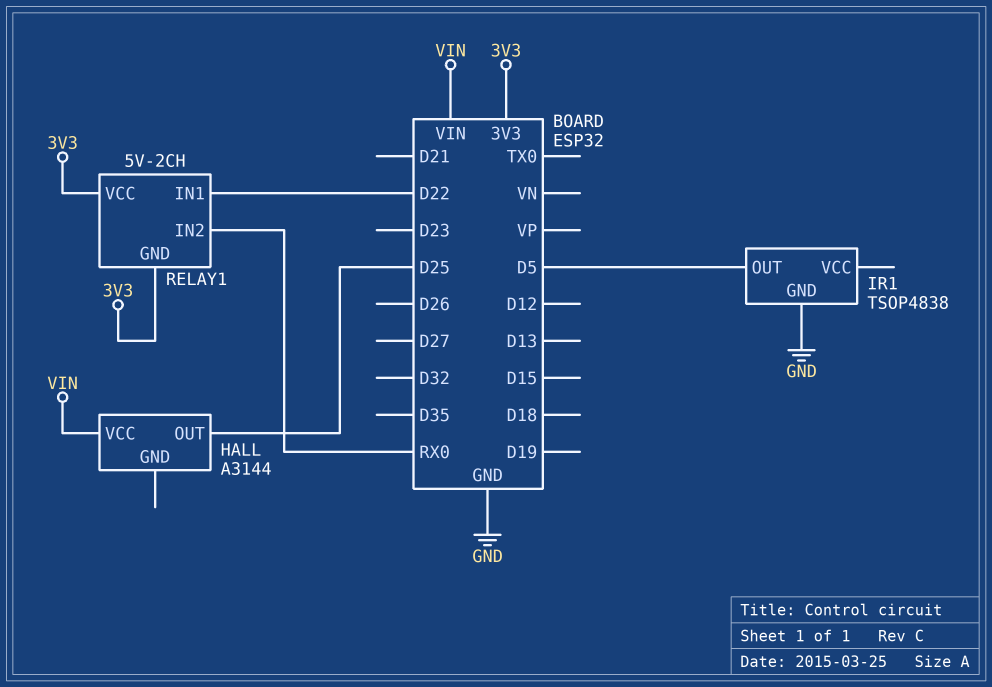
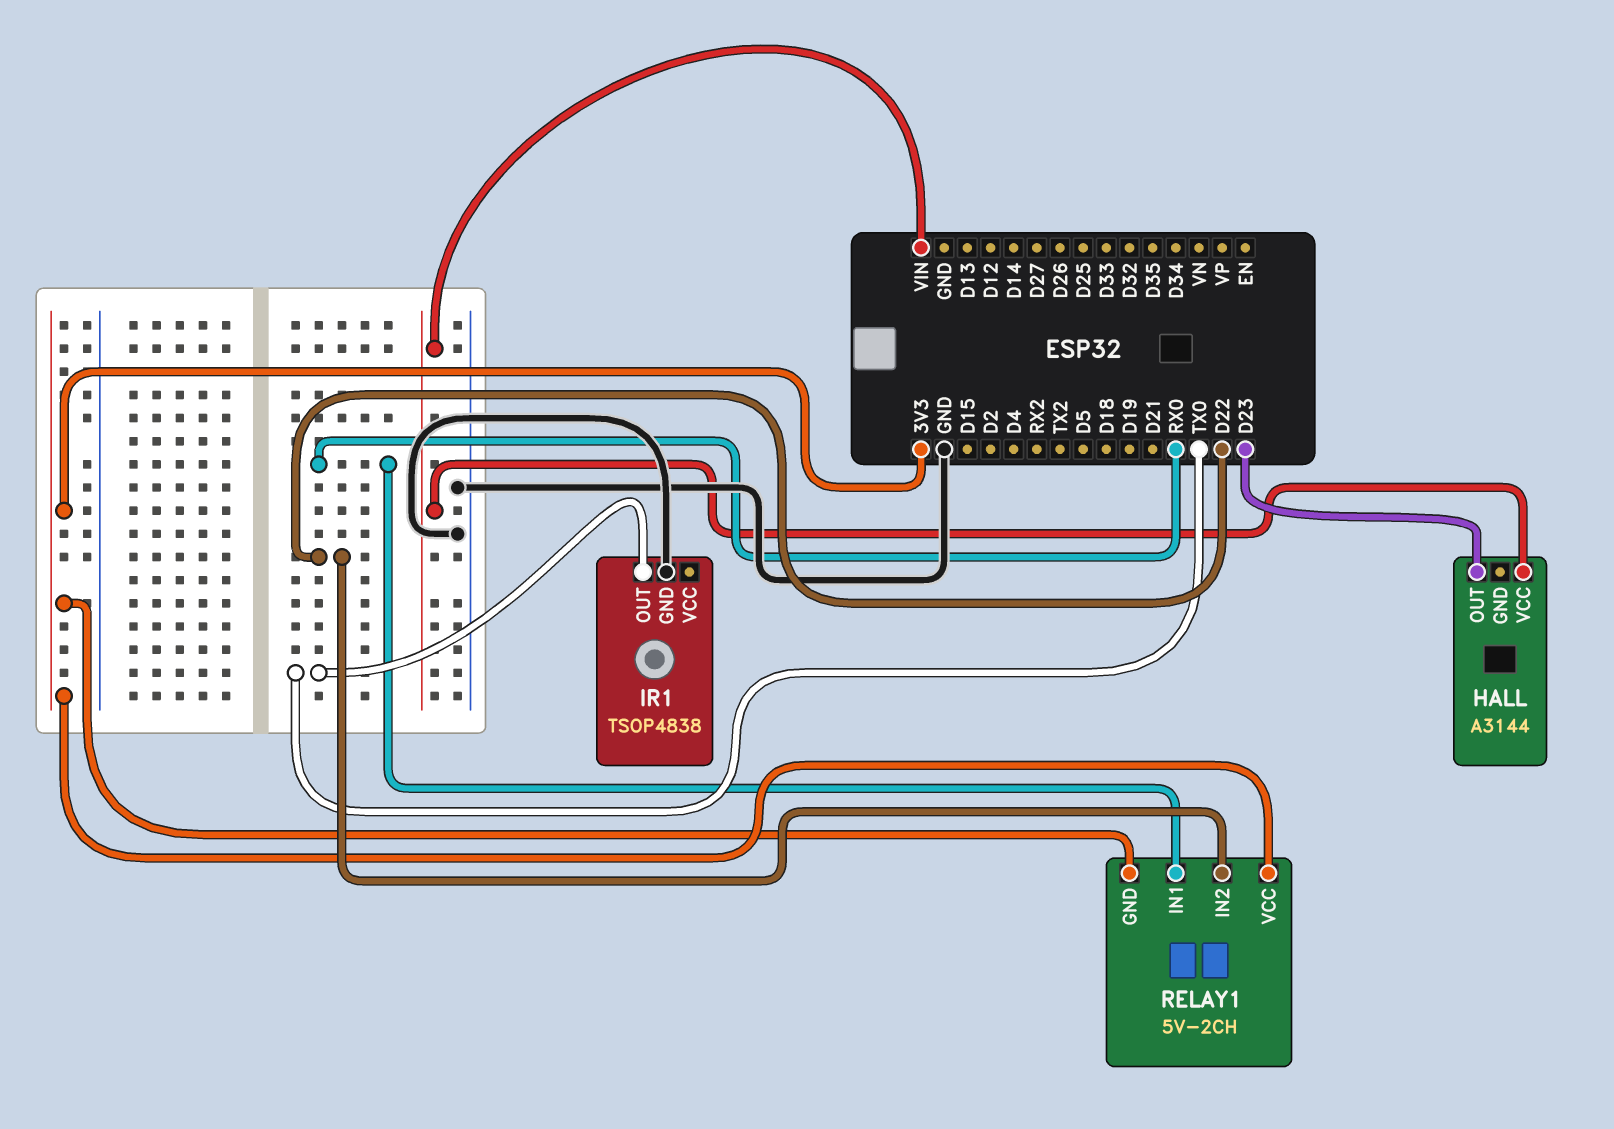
HALL pin OUT: D25 -> D23
IR1 pin OUT: D5 -> TX0
RELAY1 pin IN1: D22 -> RX0
RELAY1 pin IN2: RX0 -> D22

